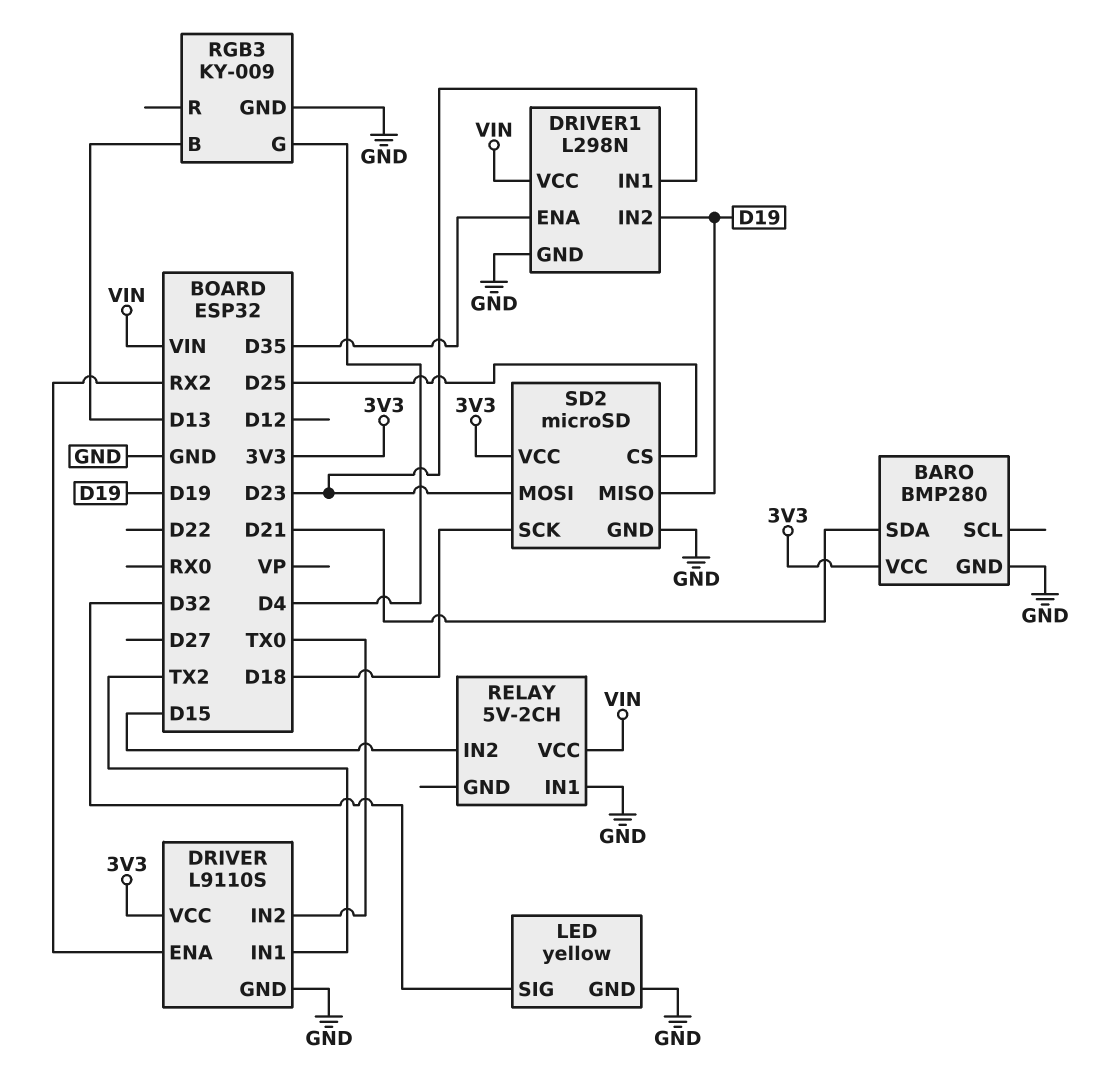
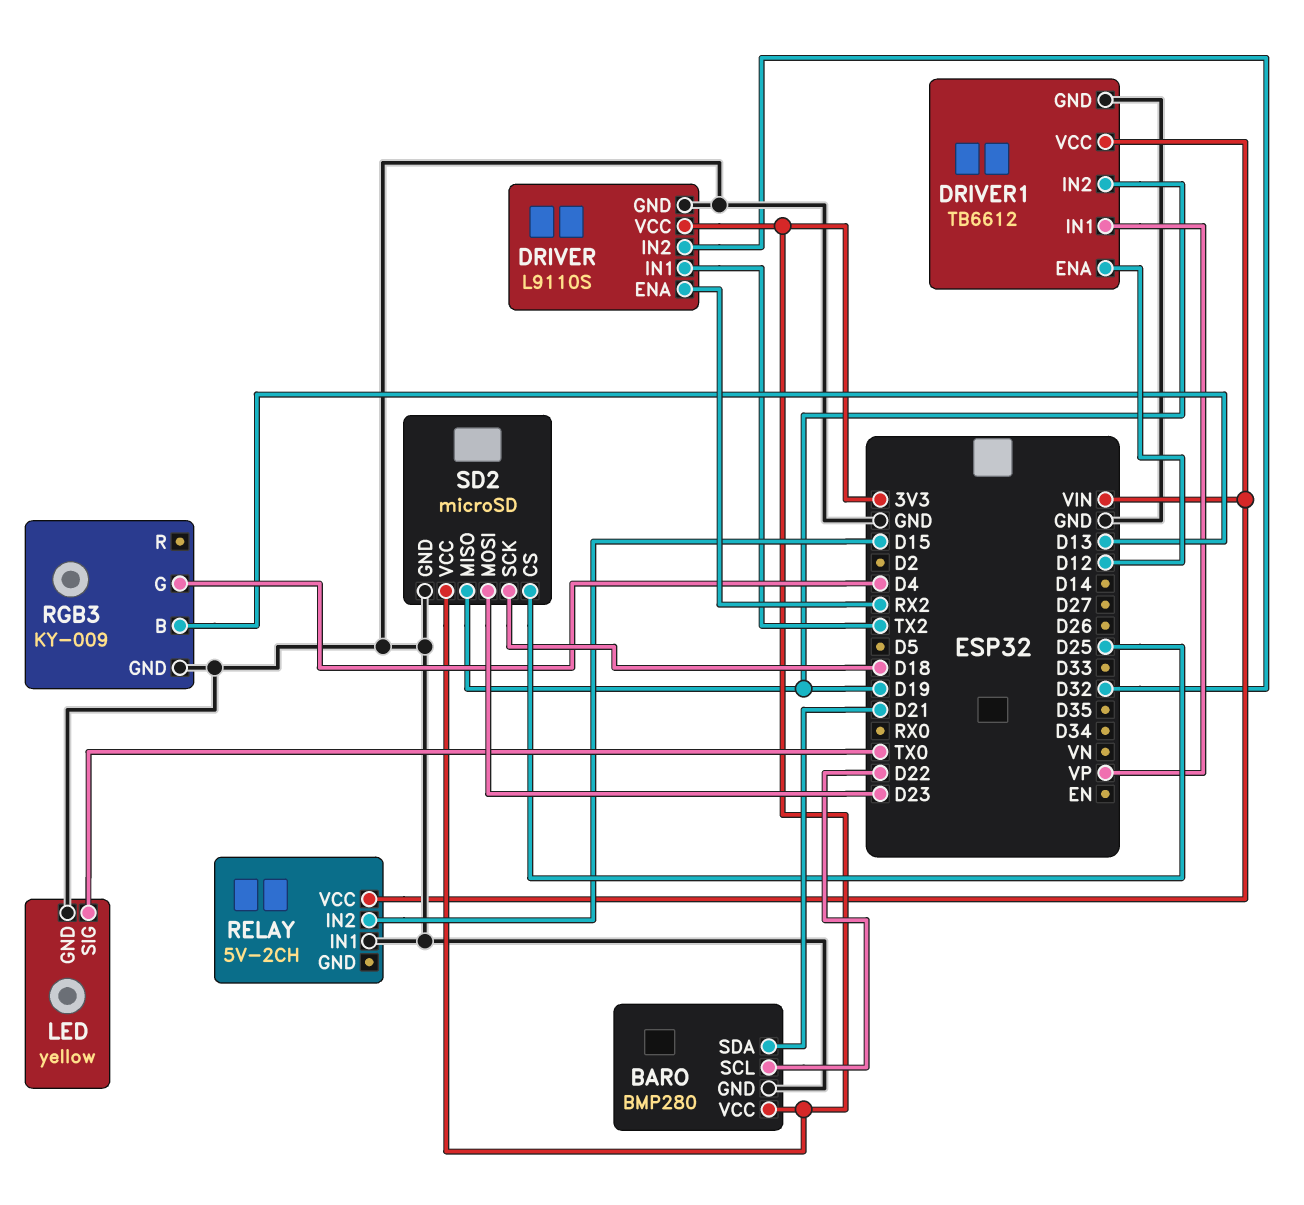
BARO pin SCL: none -> D22
DRIVER pin IN2: TX0 -> D32
DRIVER1: L298N -> TB6612
DRIVER1 pin ENA: D35 -> D12
DRIVER1 pin IN1: D23 -> VP
LED pin SIG: D32 -> TX0

